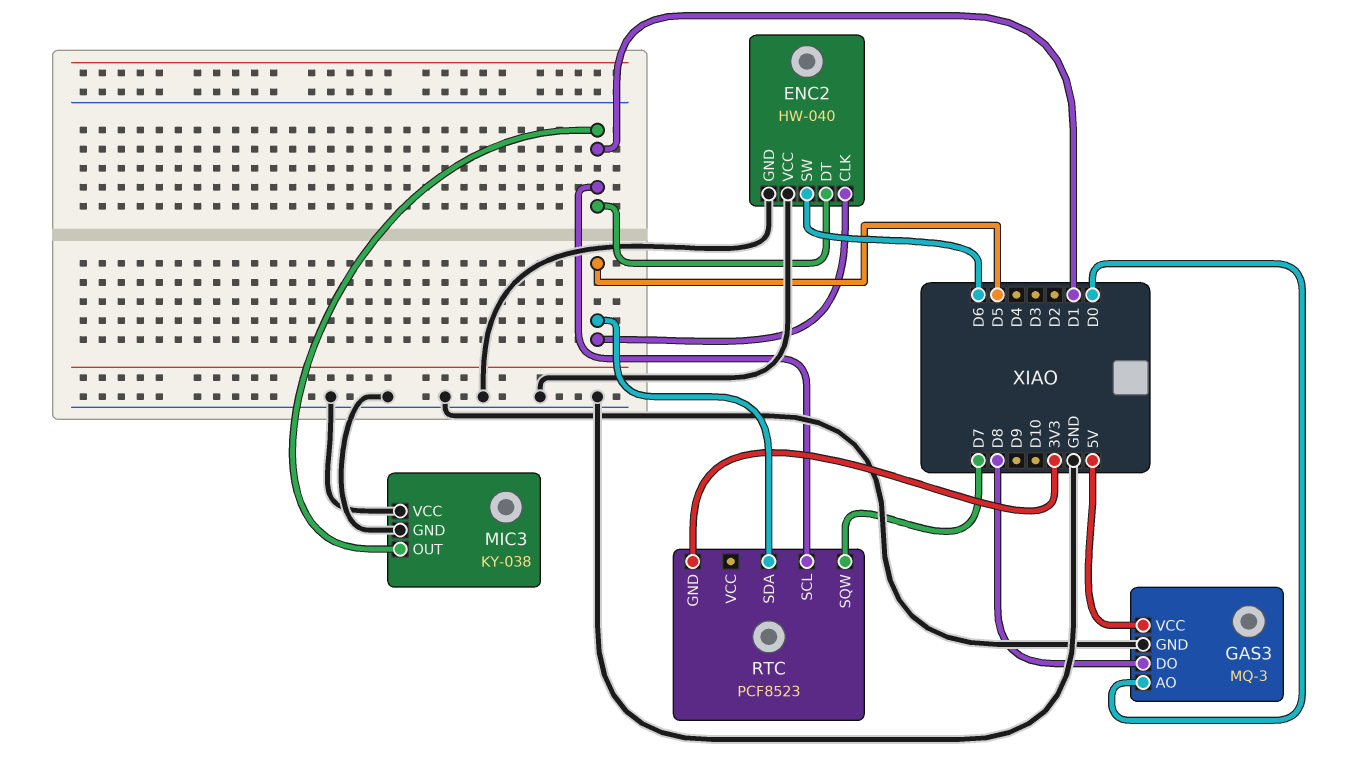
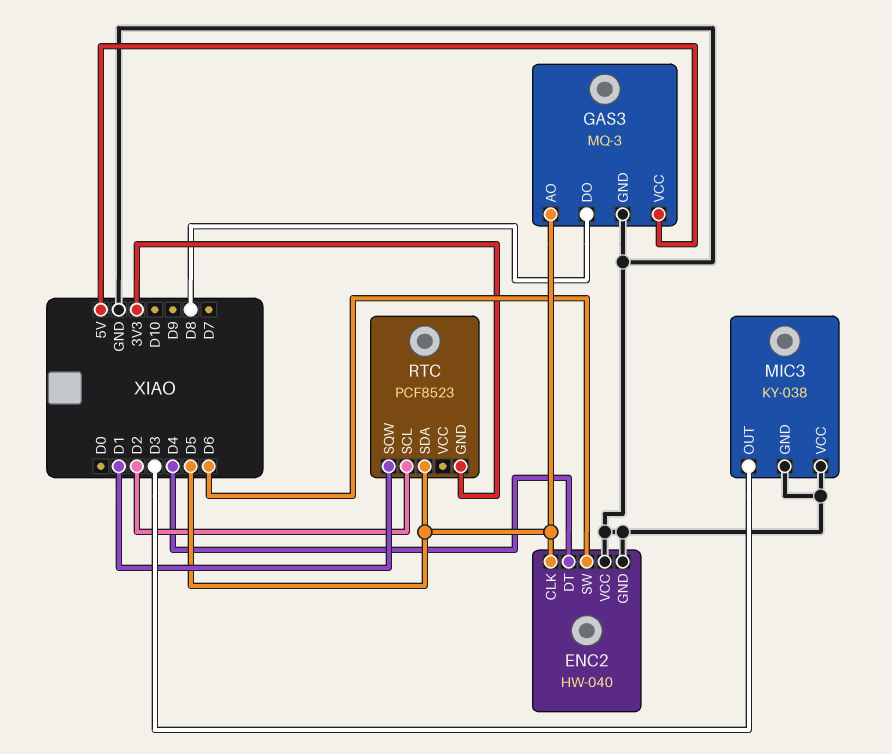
ENC2 pin DT: D1 -> D4
GAS3 pin AO: D0 -> D5
MIC3 pin OUT: D1 -> D3
RTC pin SCL: D1 -> D2
RTC pin SQW: D7 -> D1

